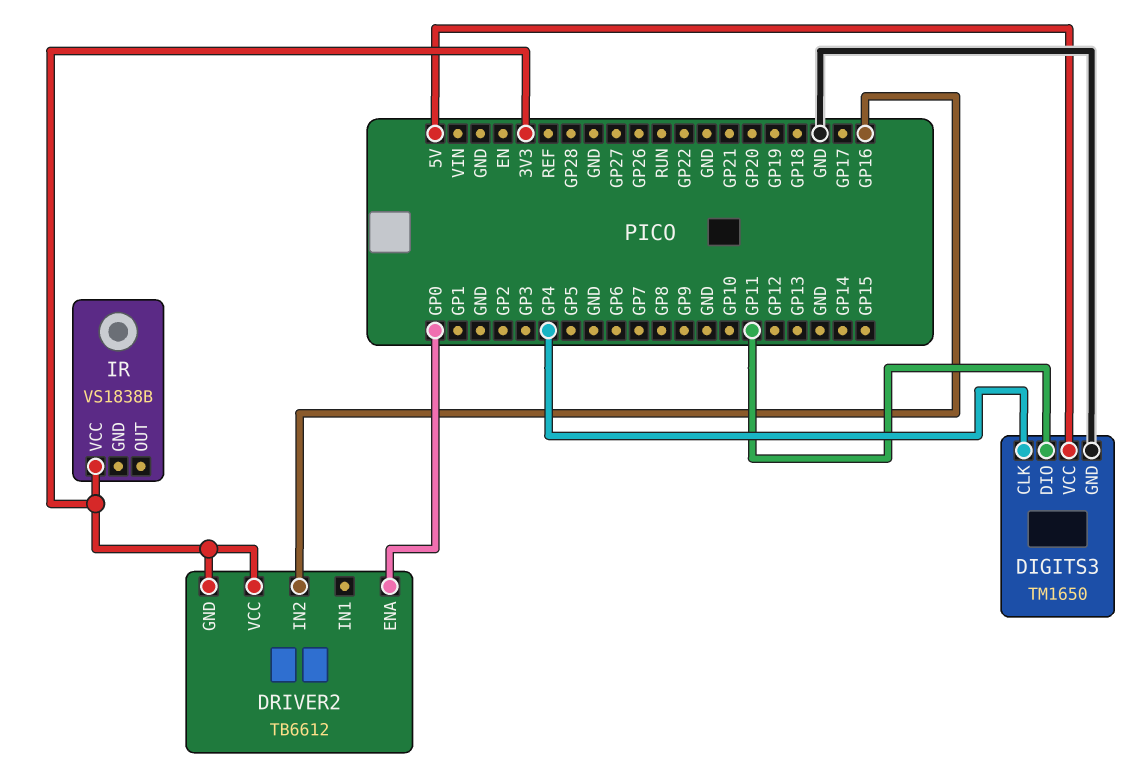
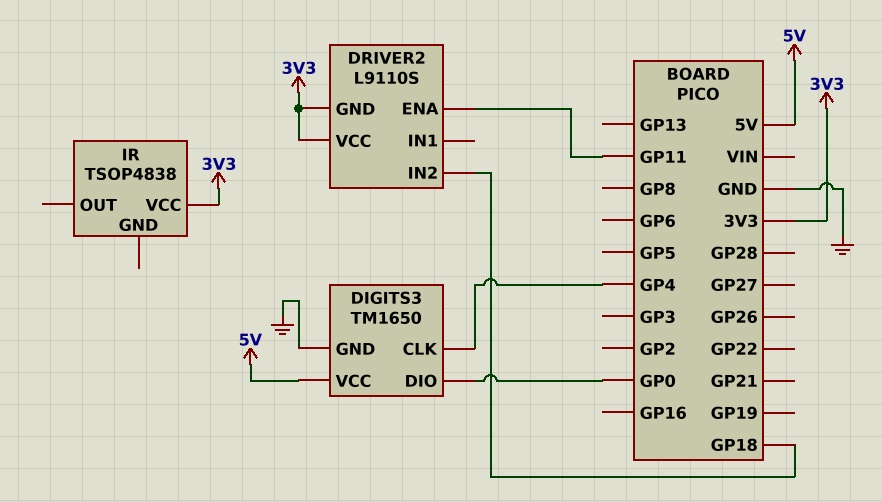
DIGITS3 pin DIO: GP11 -> GP0
DRIVER2: TB6612 -> L9110S
DRIVER2 pin ENA: GP0 -> GP11
DRIVER2 pin IN2: GP16 -> GP18
IR: VS1838B -> TSOP4838

